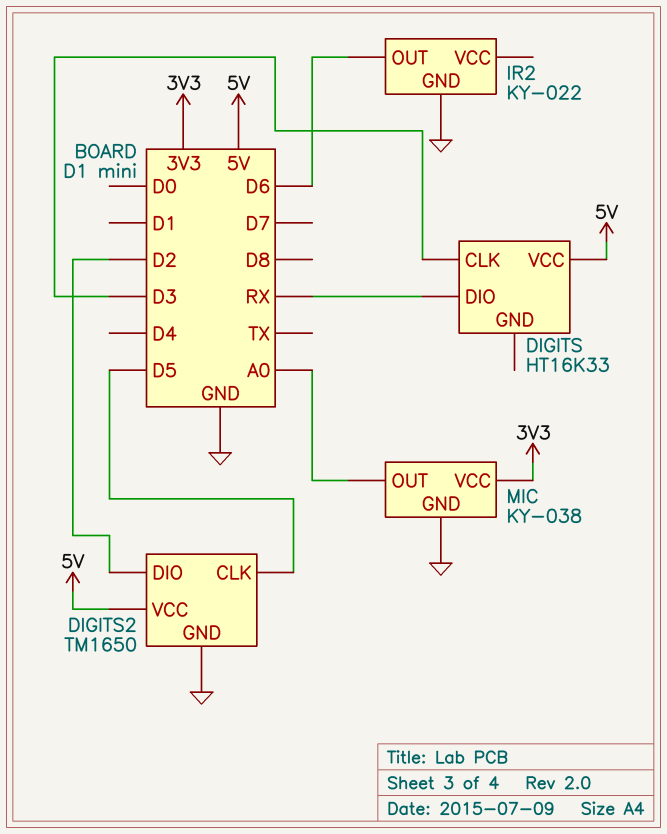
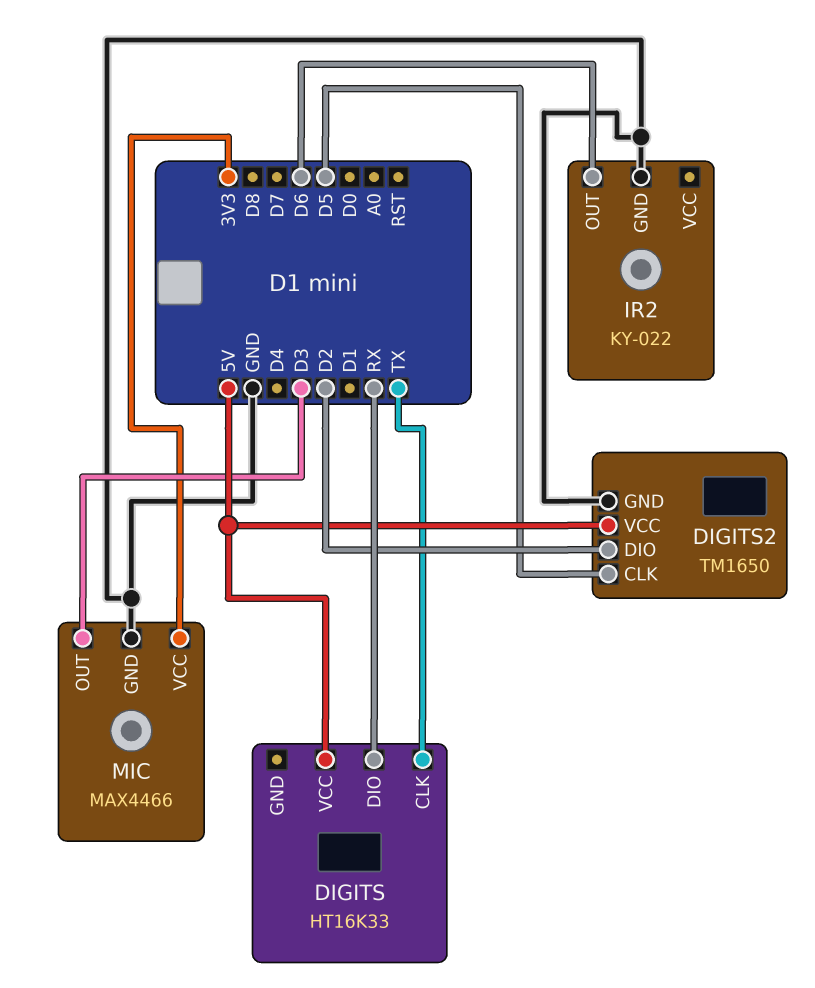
DIGITS pin CLK: D3 -> TX
MIC: KY-038 -> MAX4466
MIC pin OUT: A0 -> D3

